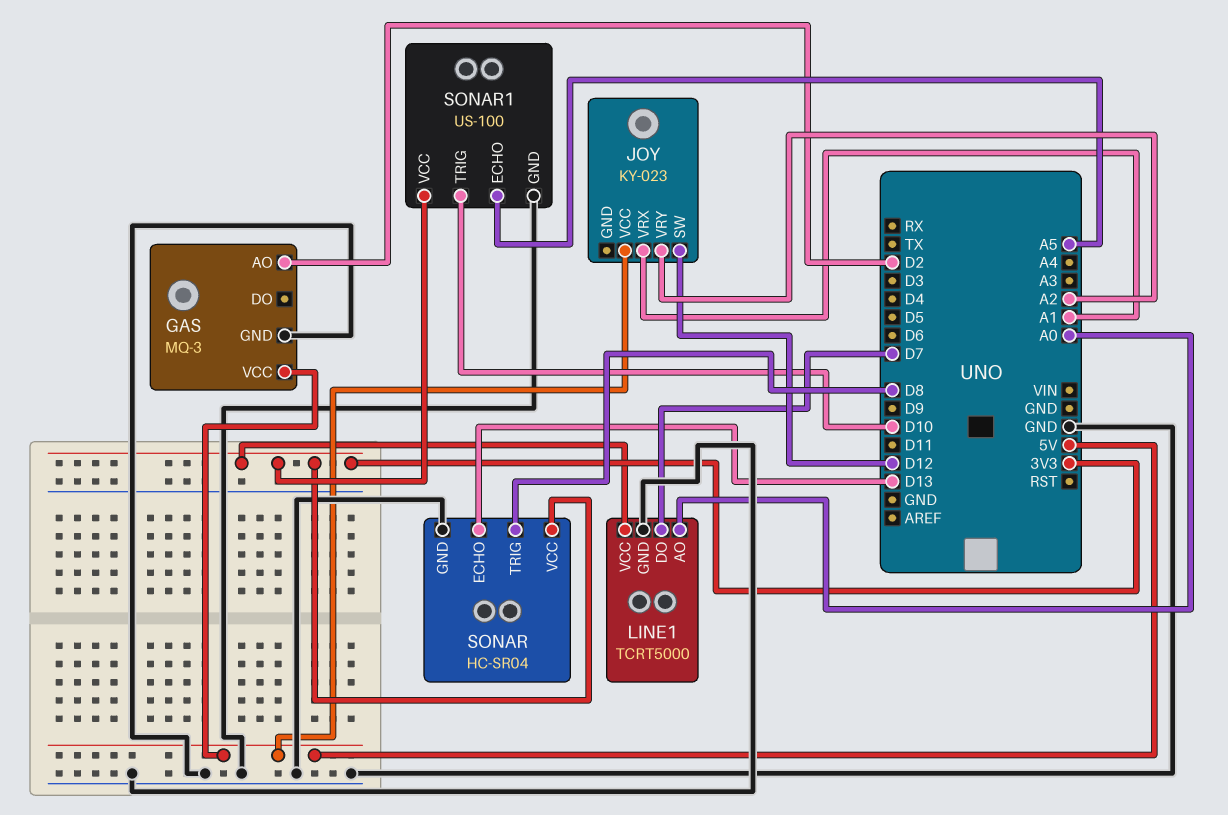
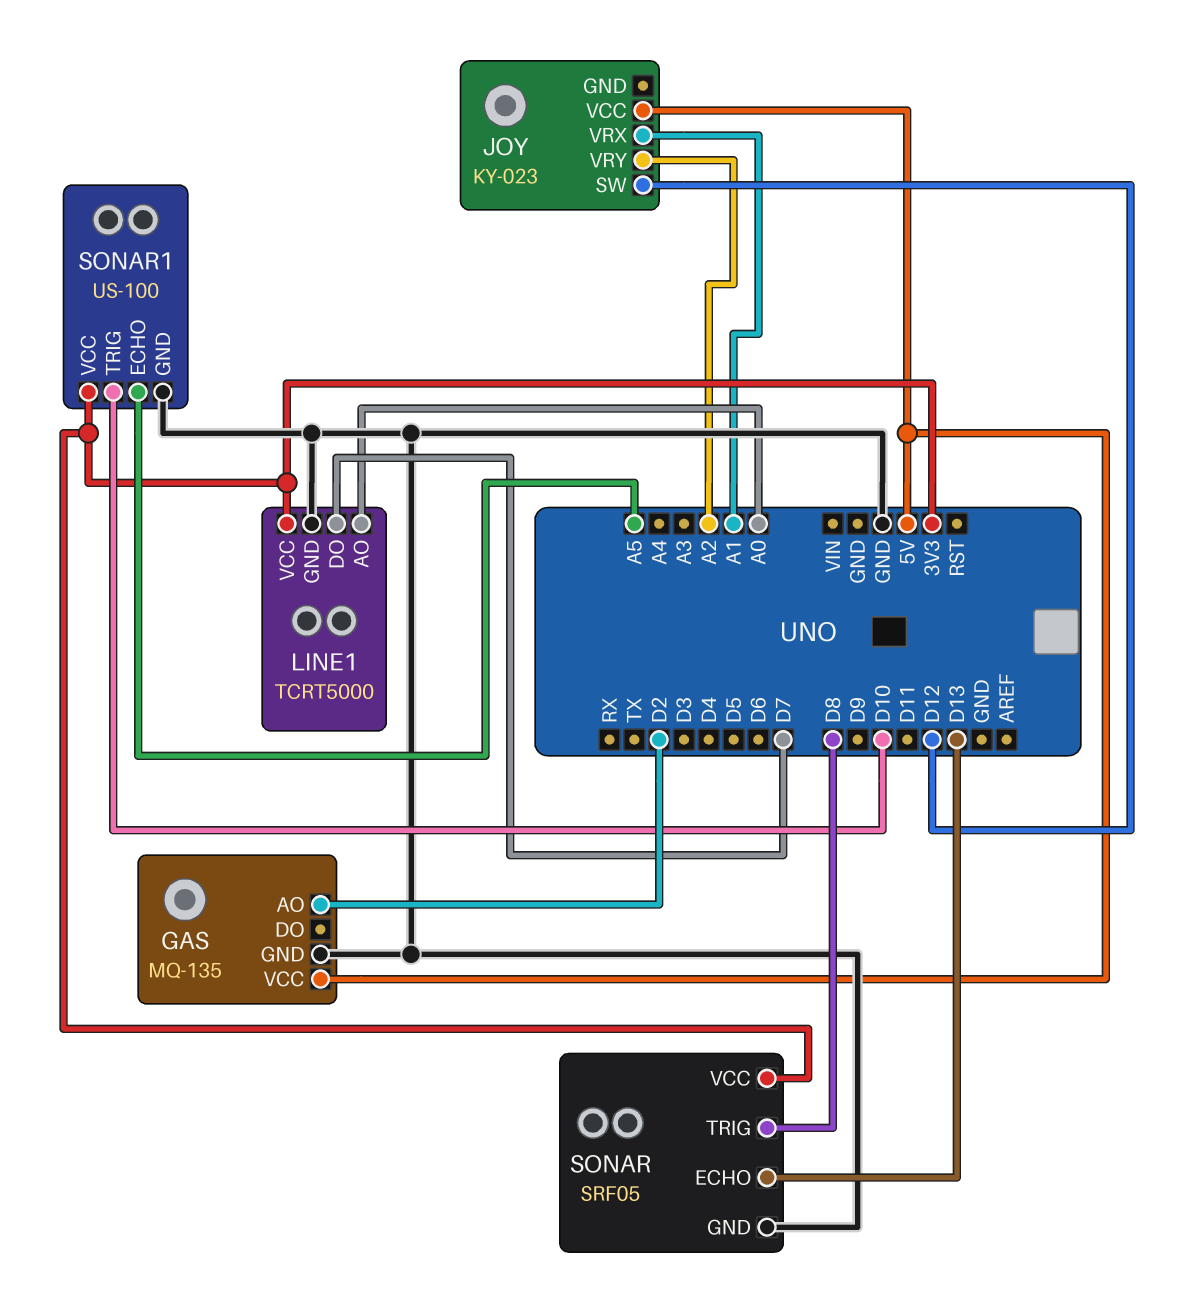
GAS: MQ-3 -> MQ-135
SONAR: HC-SR04 -> SRF05

